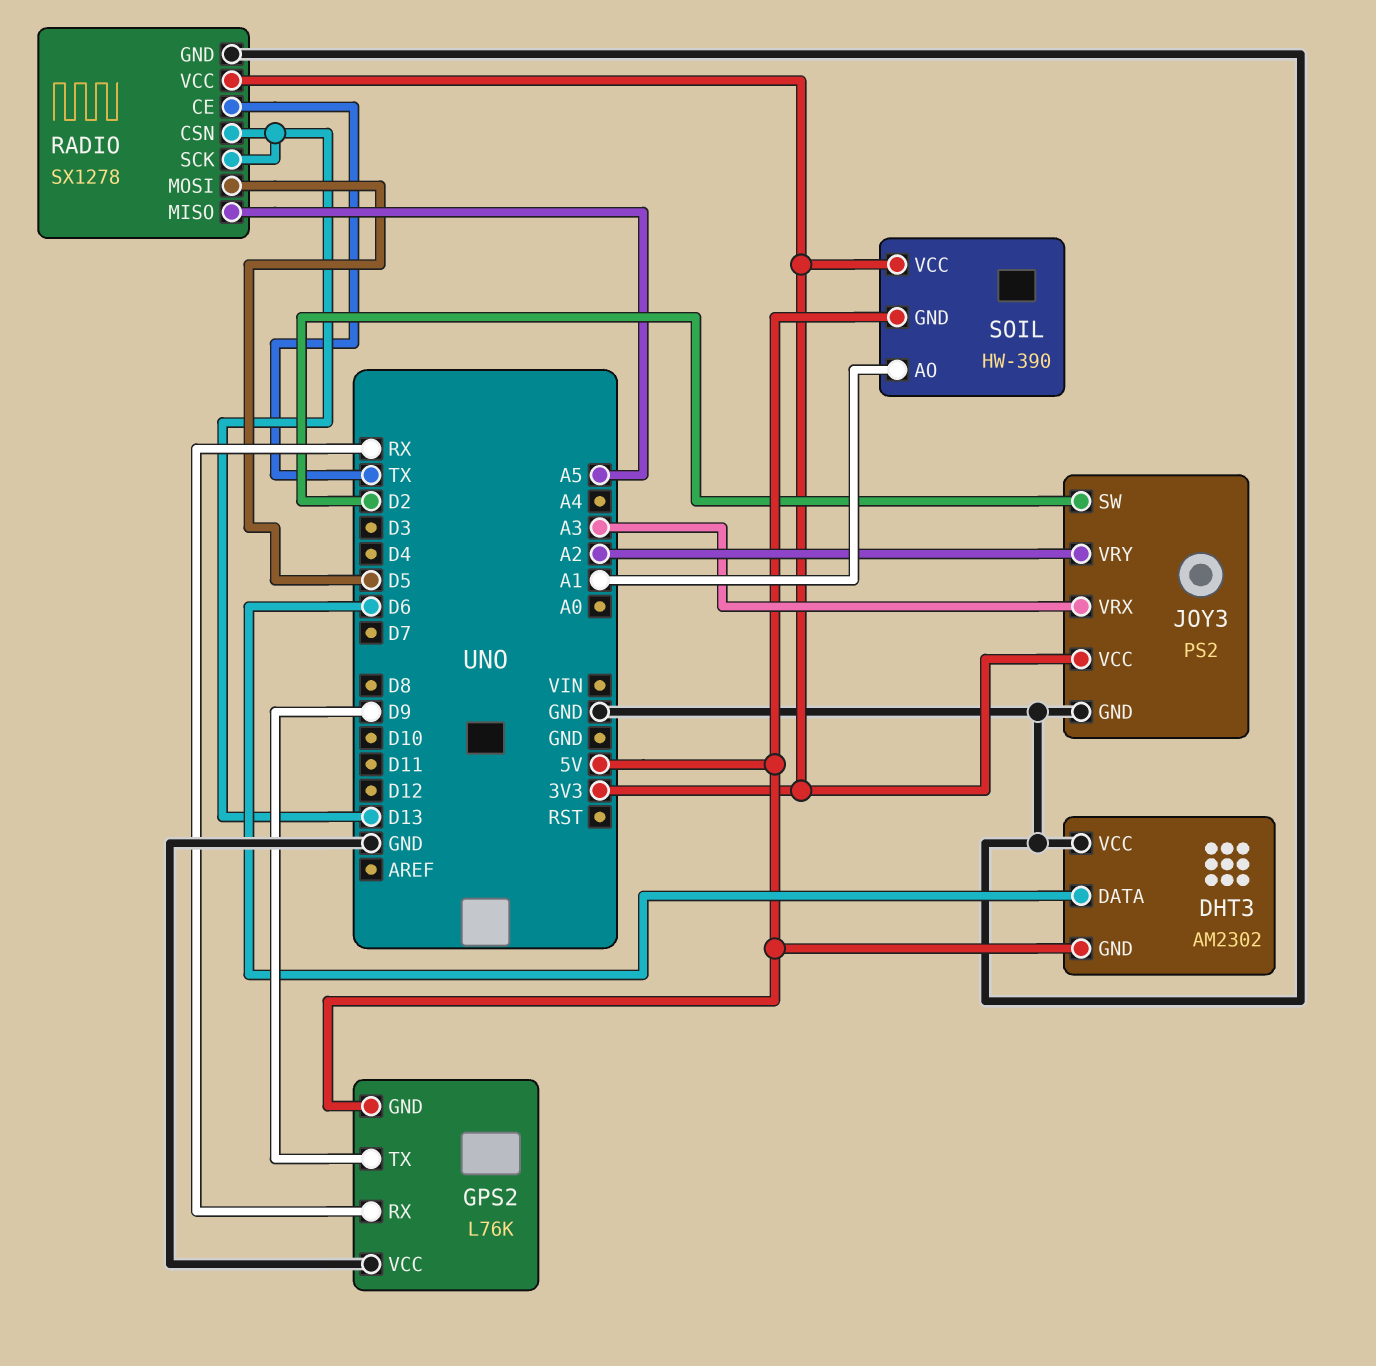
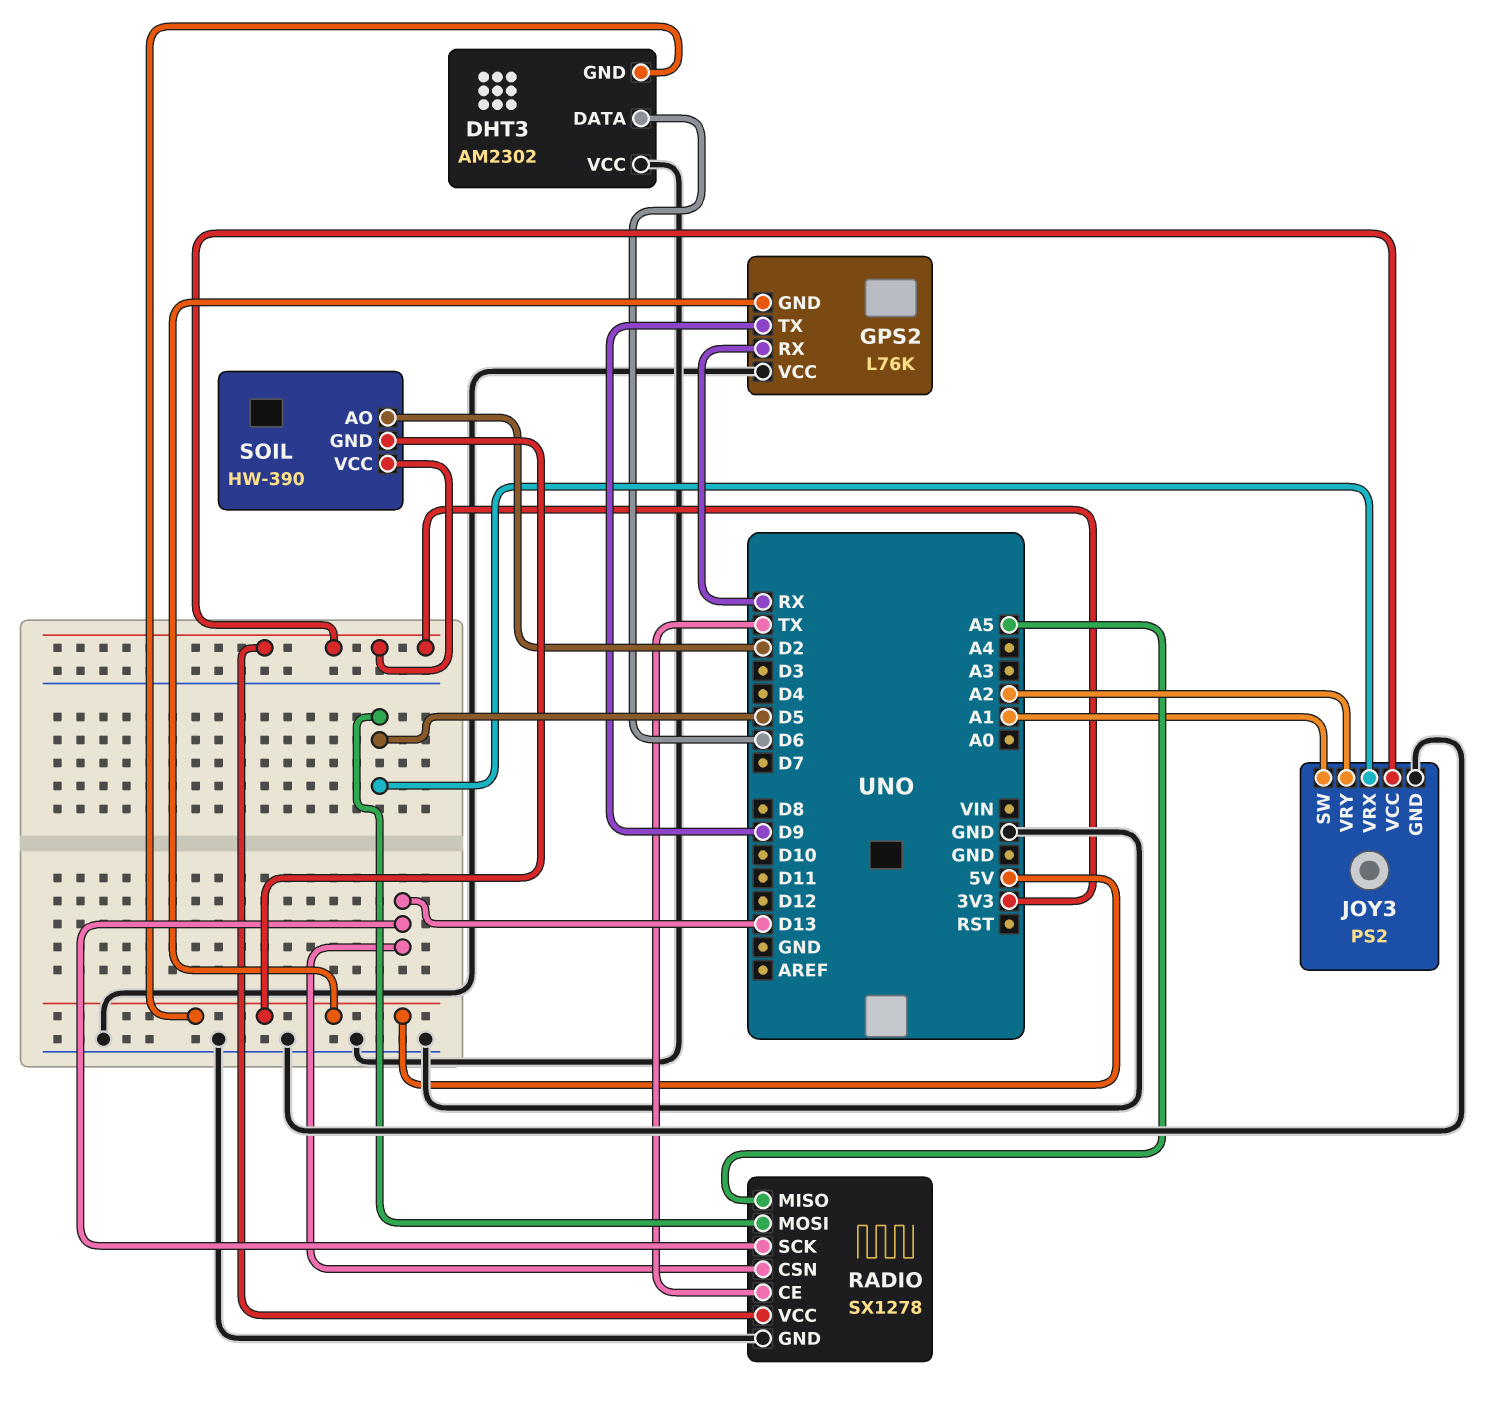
JOY3 pin SW: D2 -> A1
JOY3 pin VRX: A3 -> D5
SOIL pin AO: A1 -> D2

